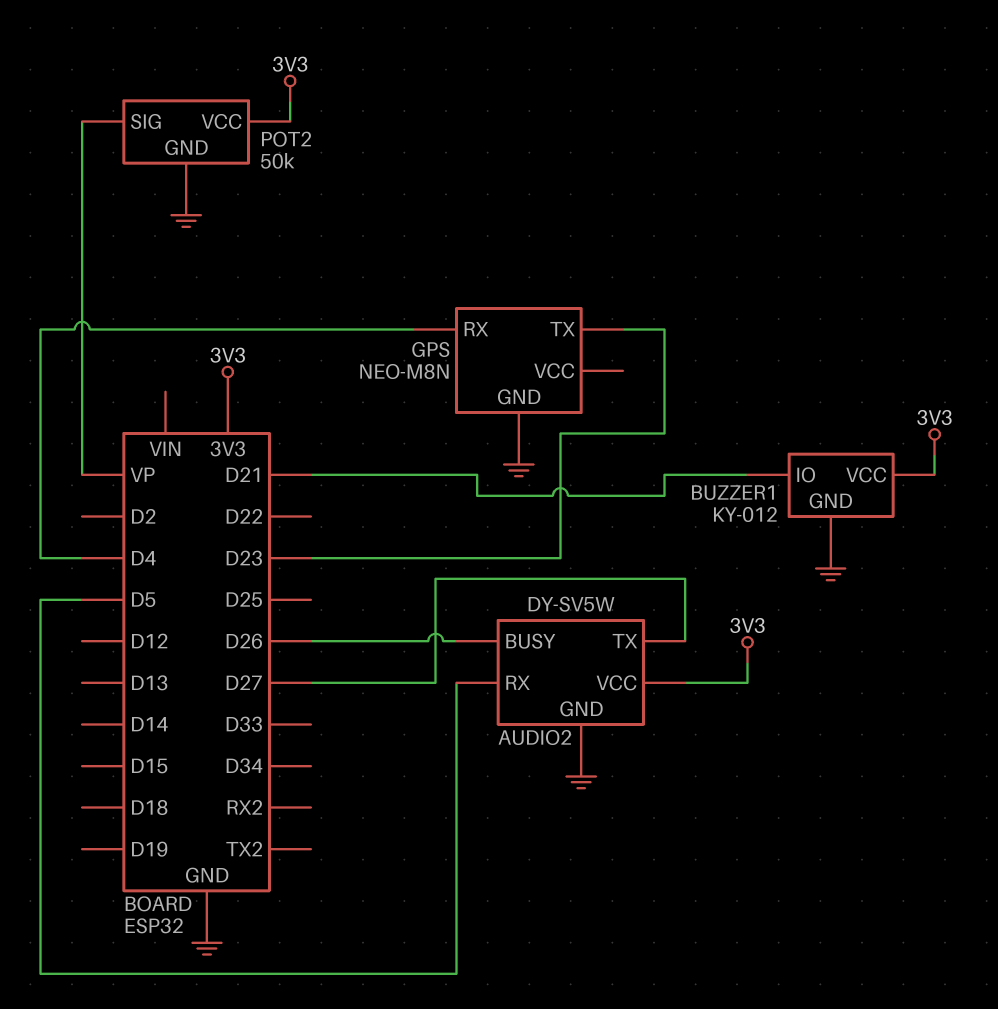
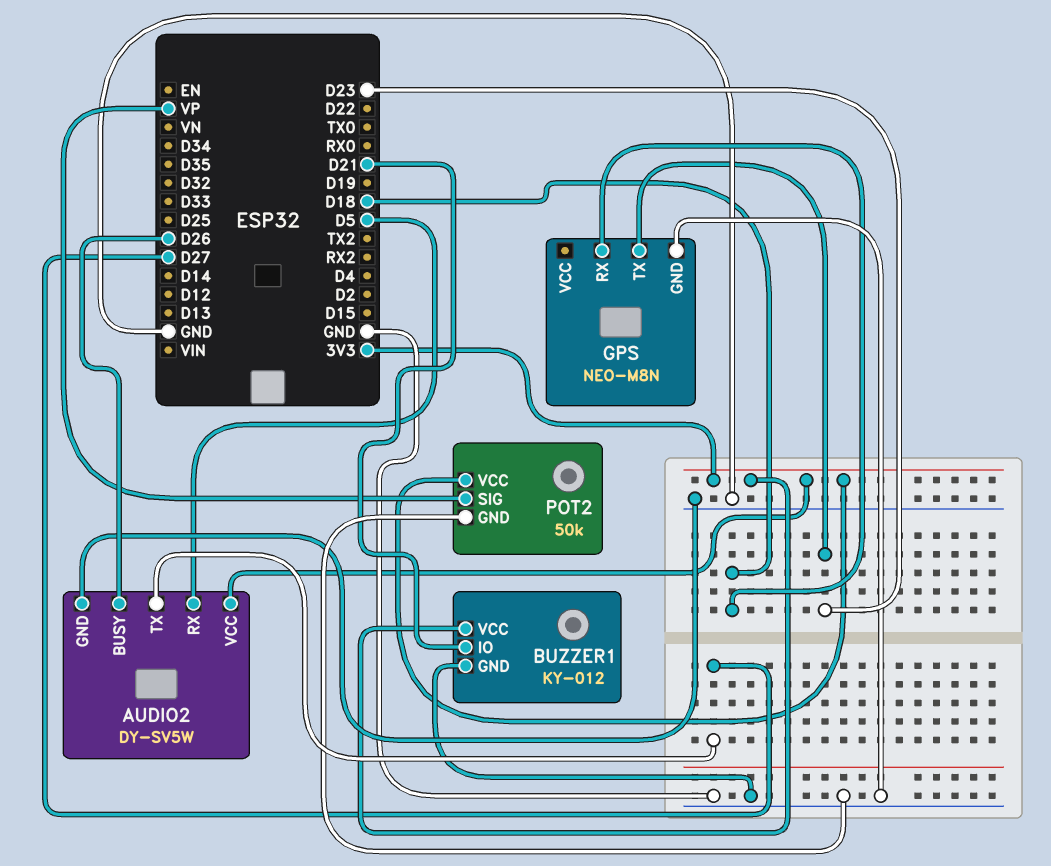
GPS pin RX: D4 -> D18

